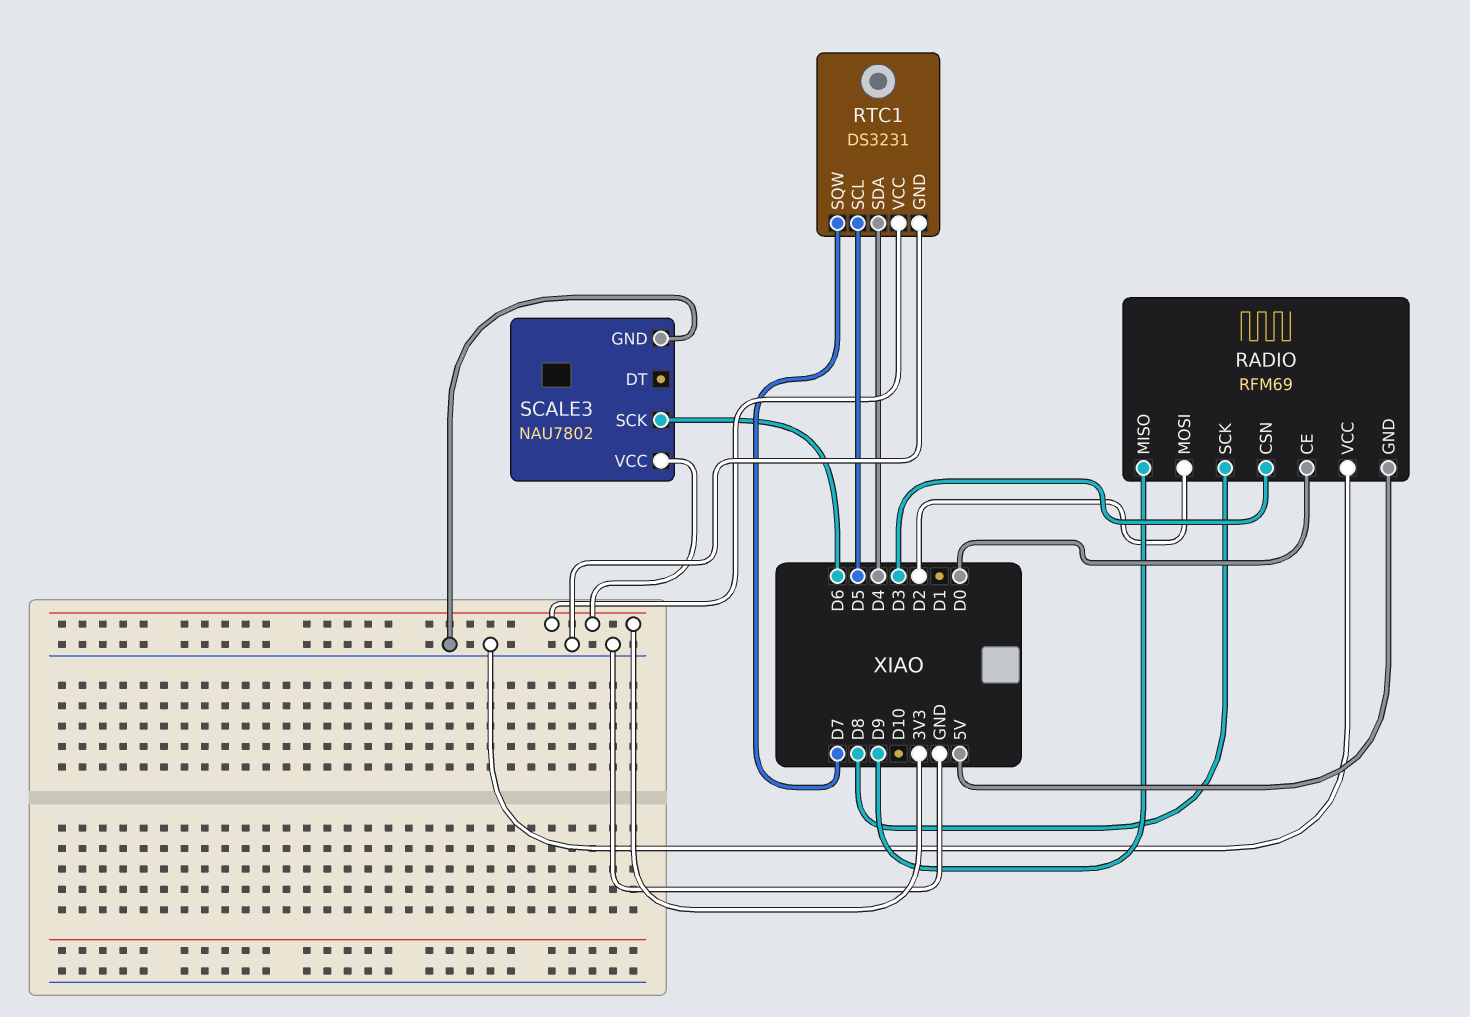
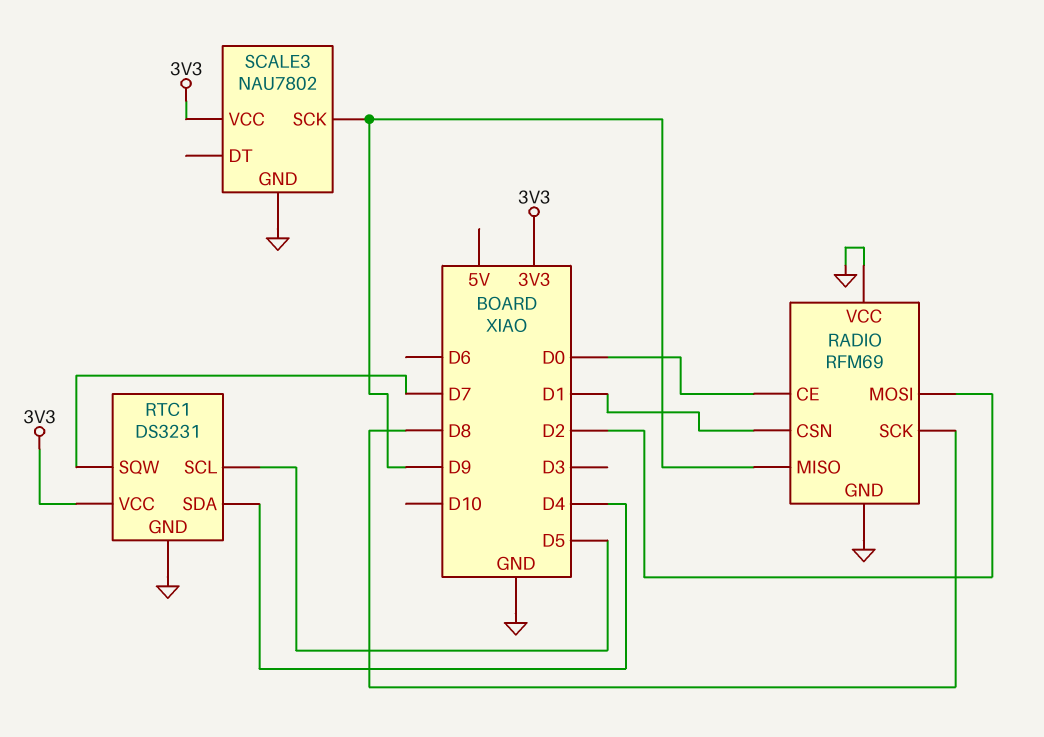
RADIO pin CSN: D3 -> D1
RADIO pin GND: 5V -> GND
SCALE3 pin SCK: D6 -> D9

